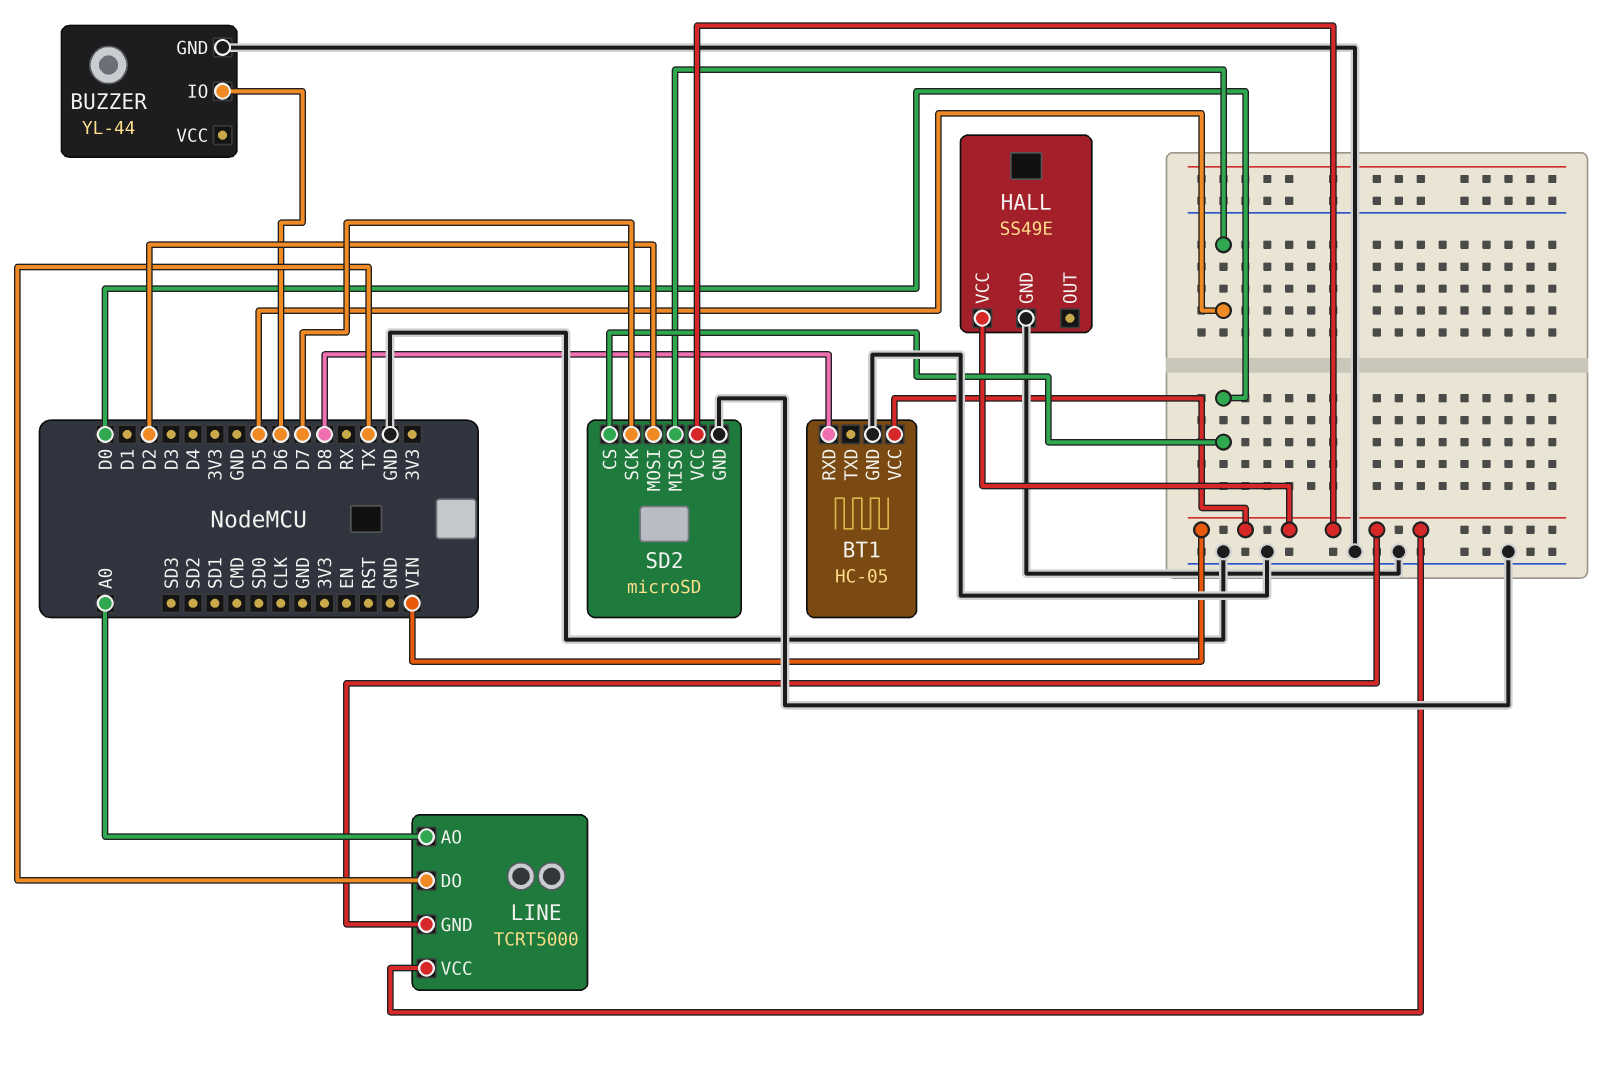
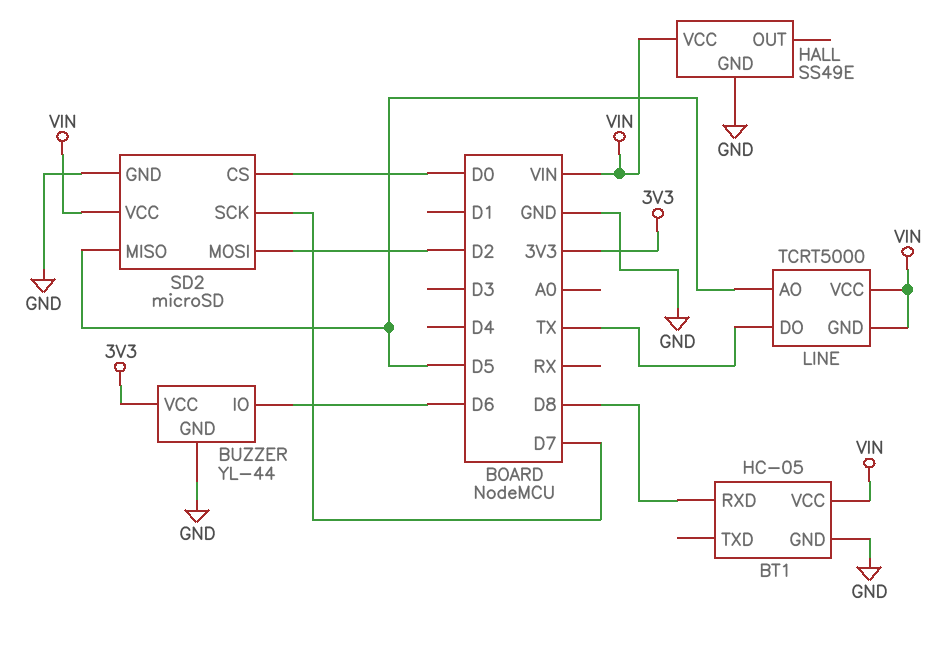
BUZZER pin VCC: none -> 3V3
LINE pin AO: A0 -> D5

